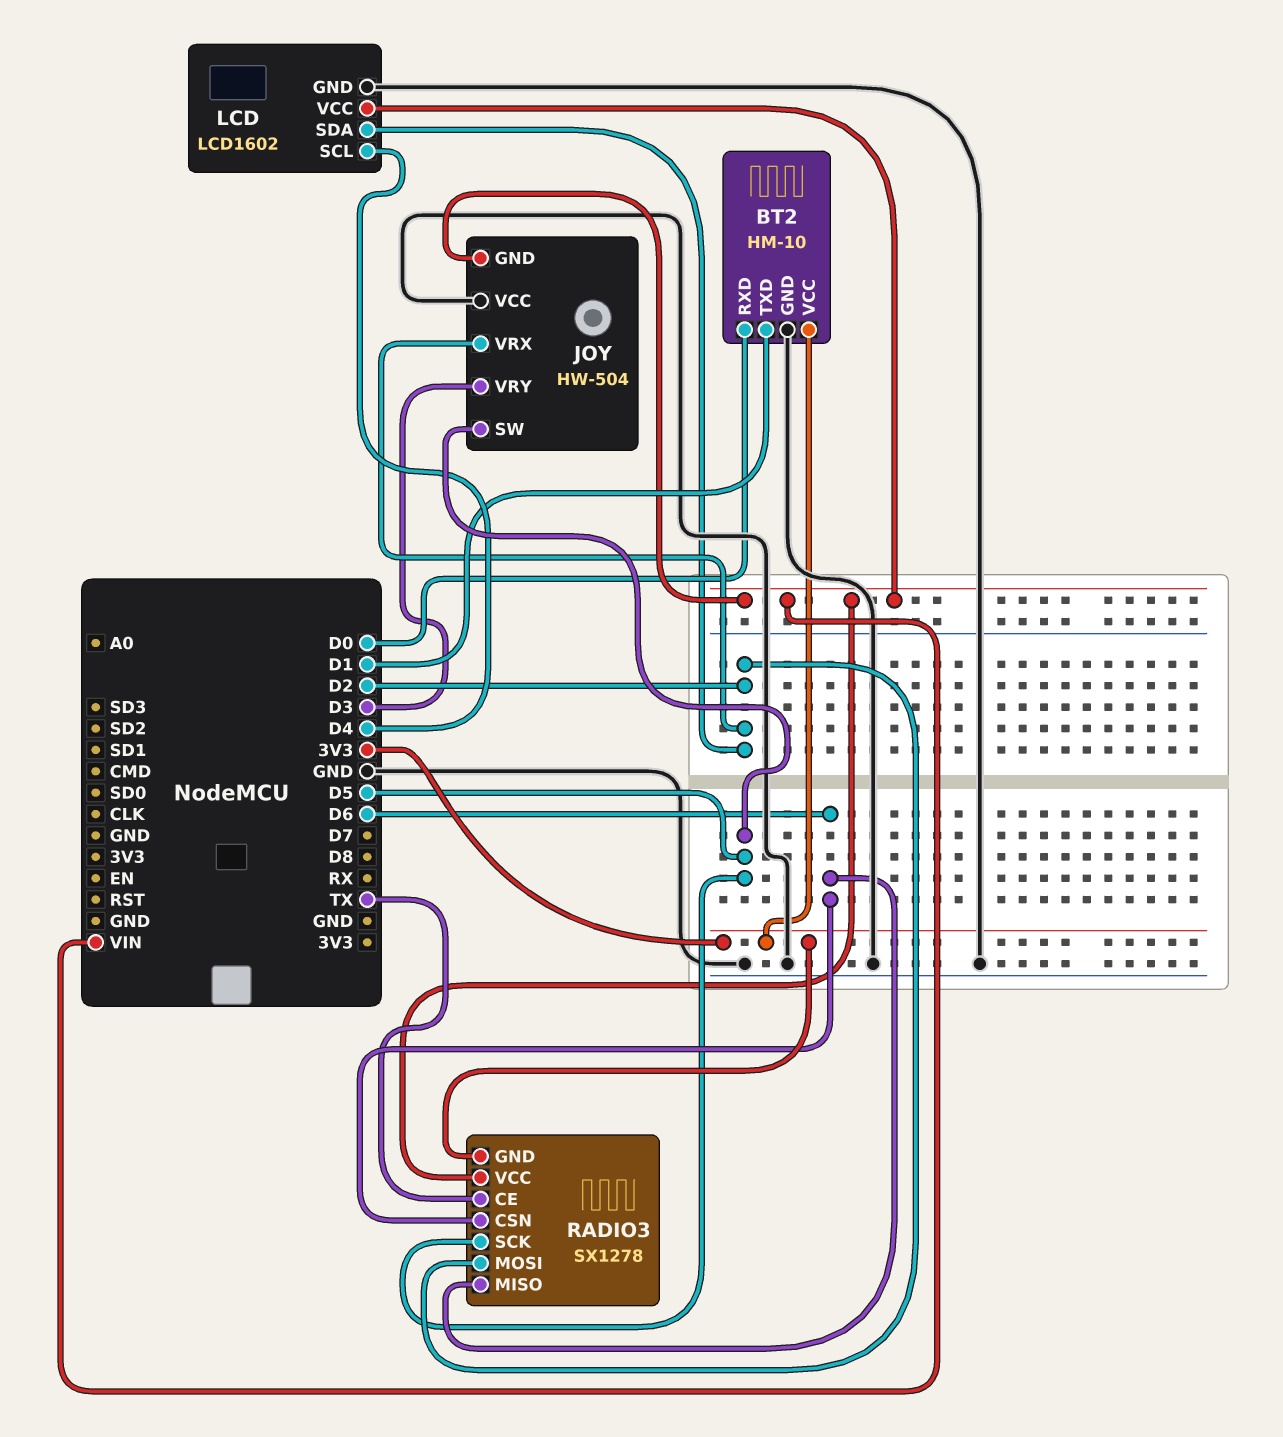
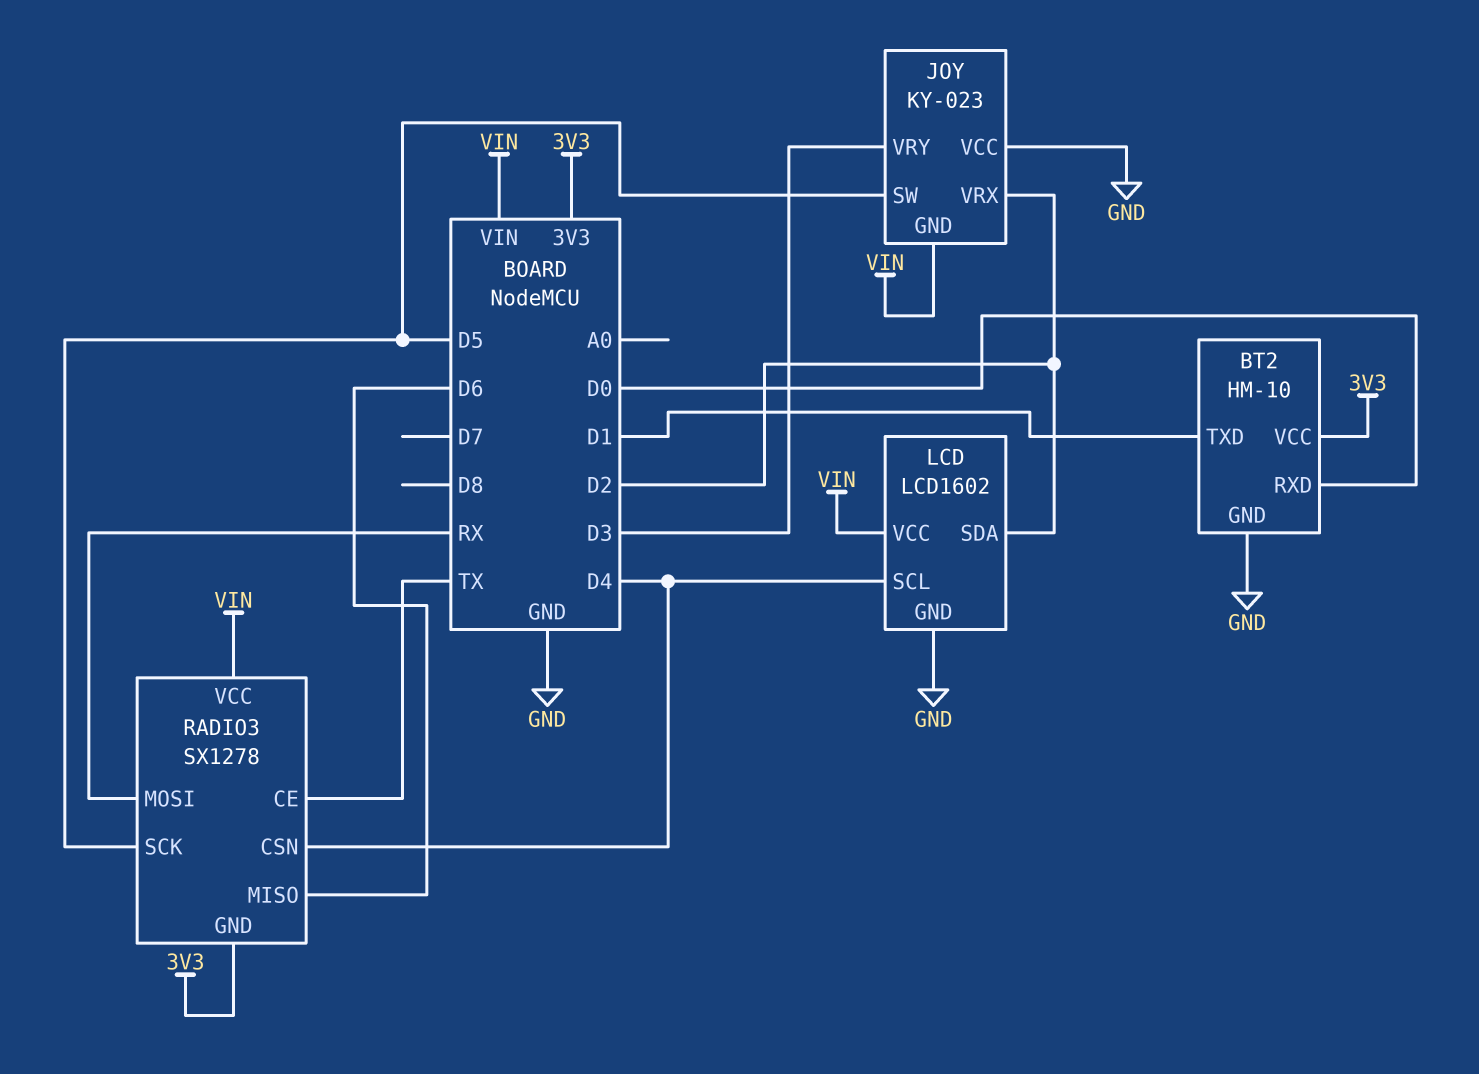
JOY: HW-504 -> KY-023
RADIO3 pin CSN: D6 -> D4
RADIO3 pin MOSI: D2 -> RX

